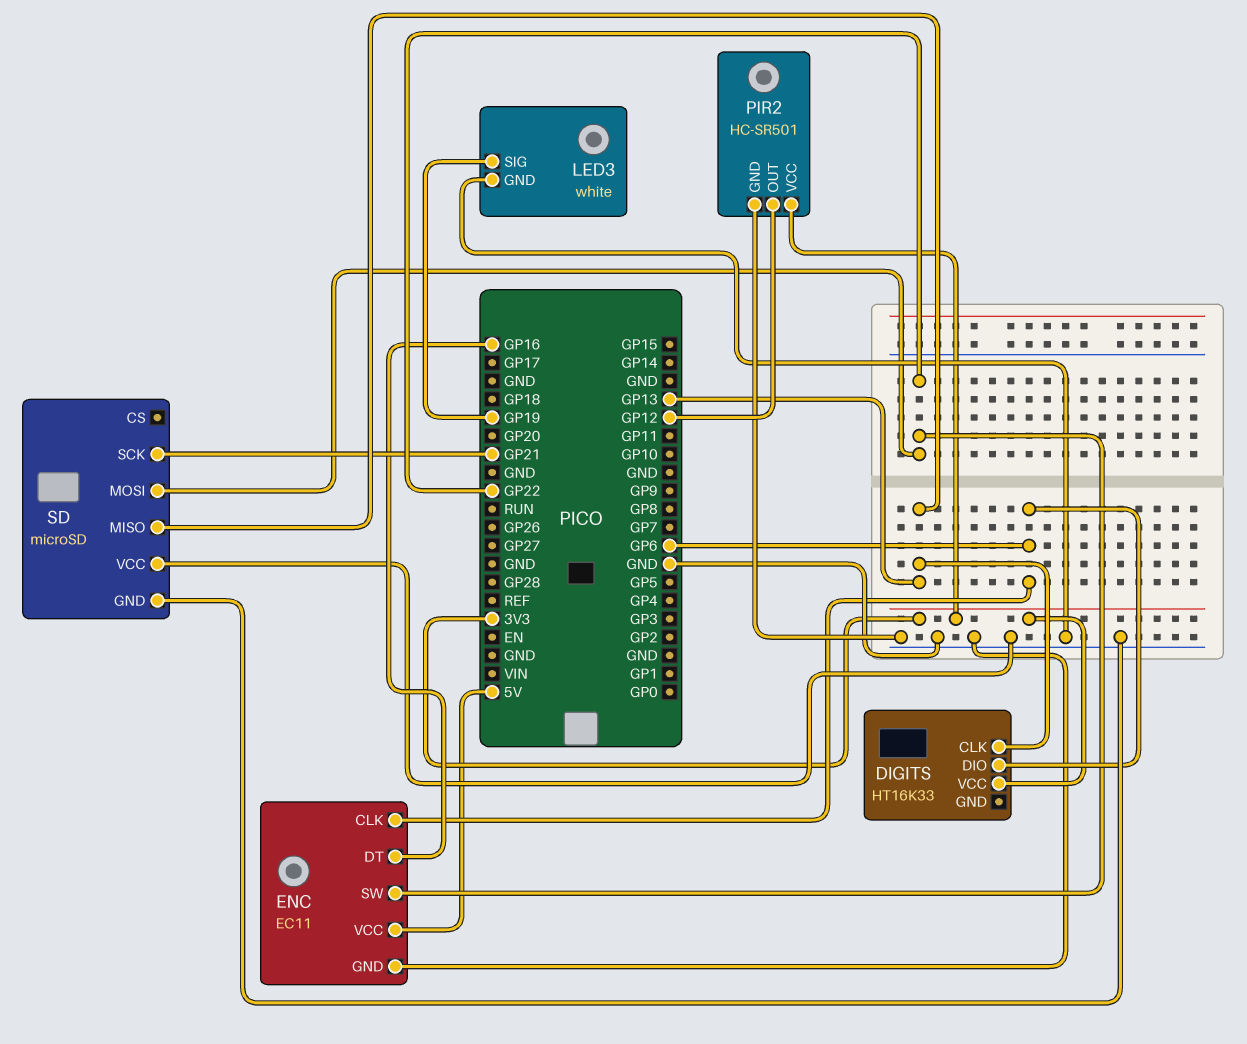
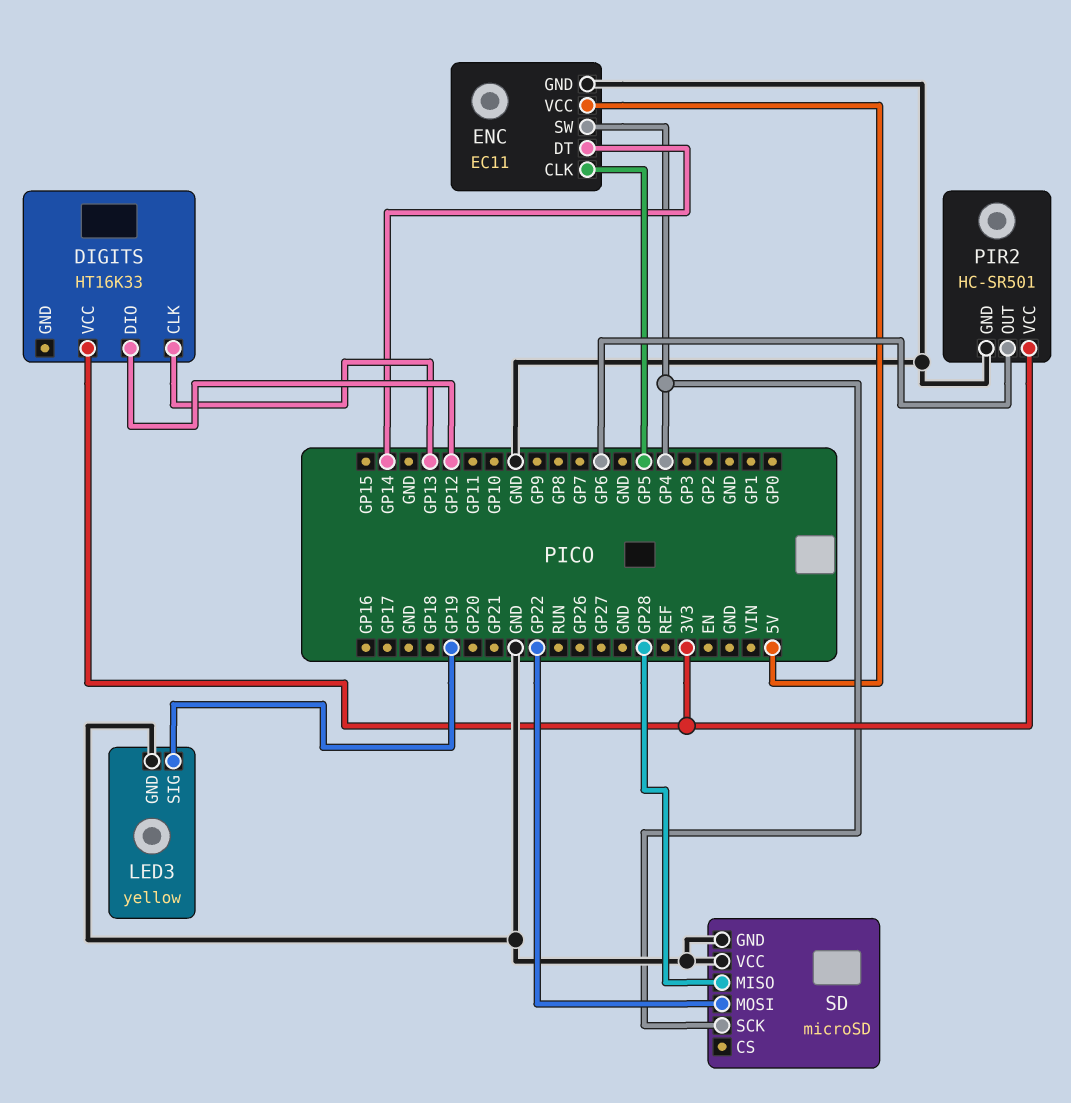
DIGITS pin DIO: GP6 -> GP12
ENC pin CLK: GP6 -> GP5
ENC pin DT: GP16 -> GP14
ENC pin SW: GP22 -> GP4
LED3: white -> yellow
PIR2 pin OUT: GP12 -> GP6
SD pin MISO: GP13 -> GP28
SD pin SCK: GP21 -> GP4

